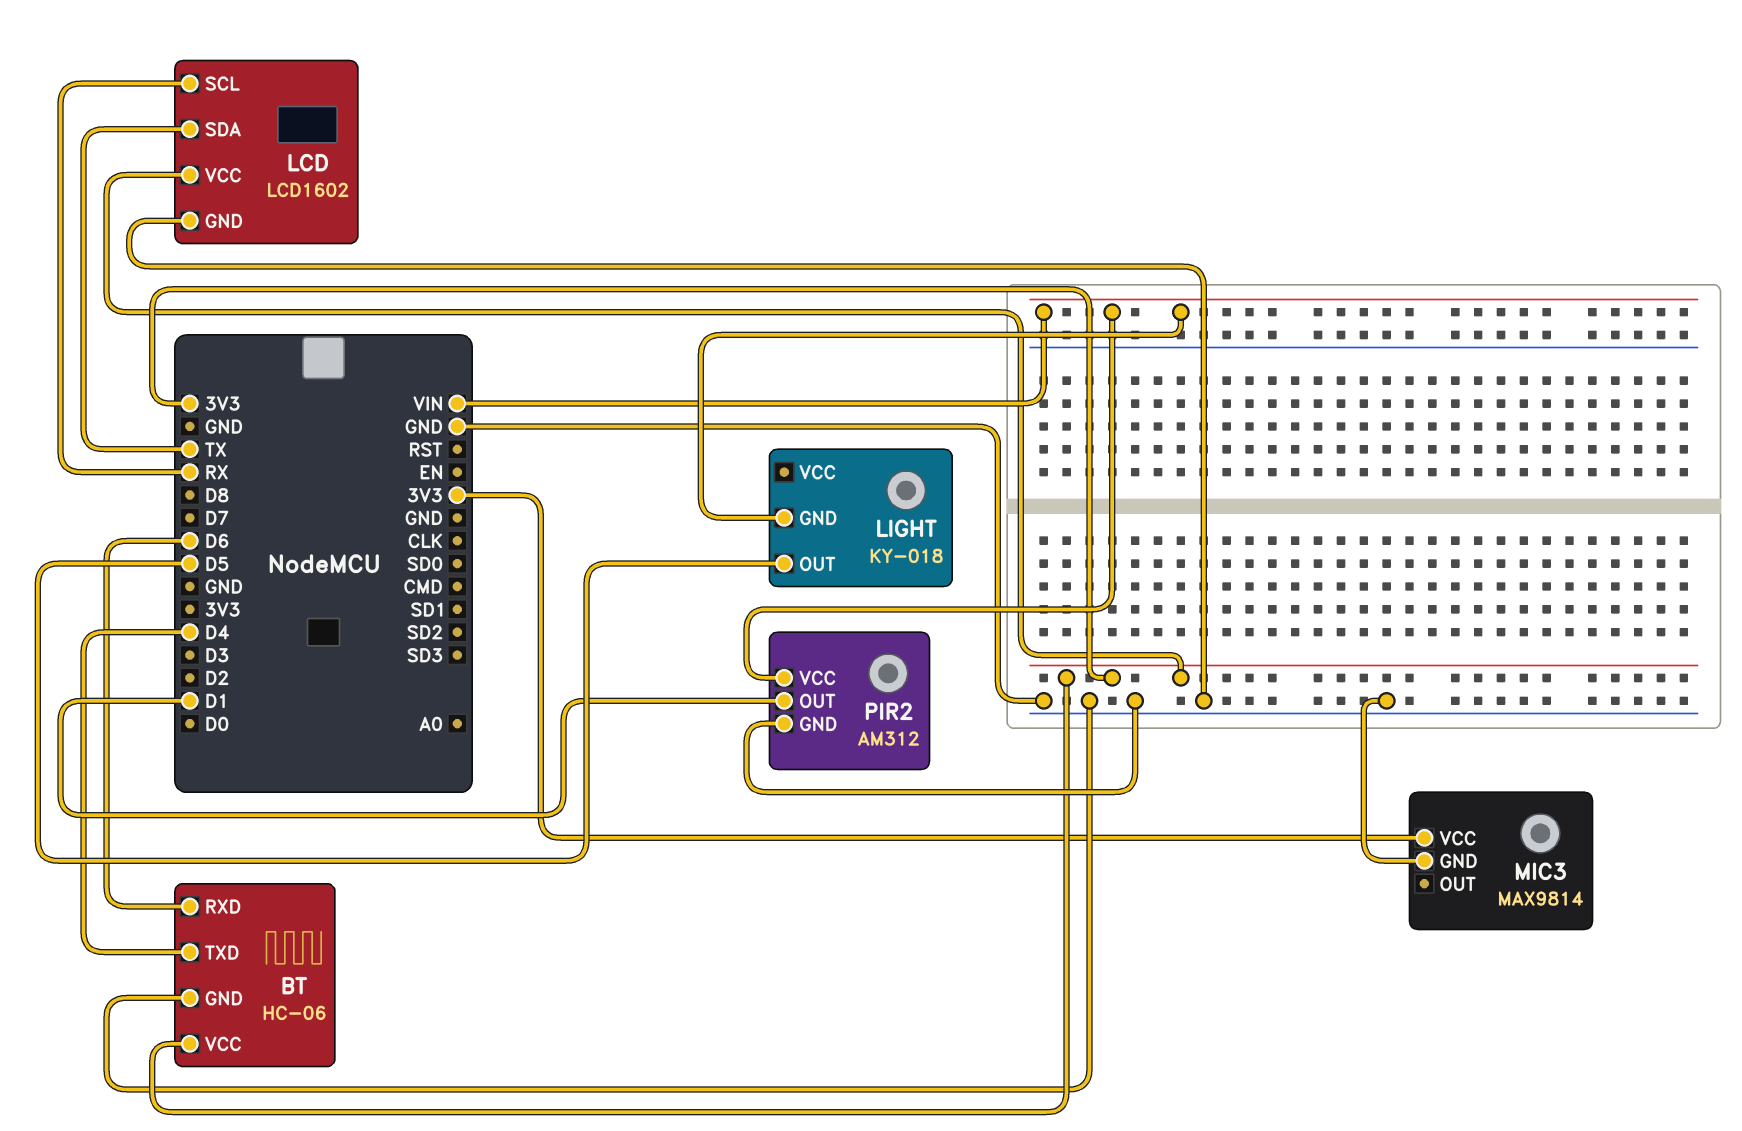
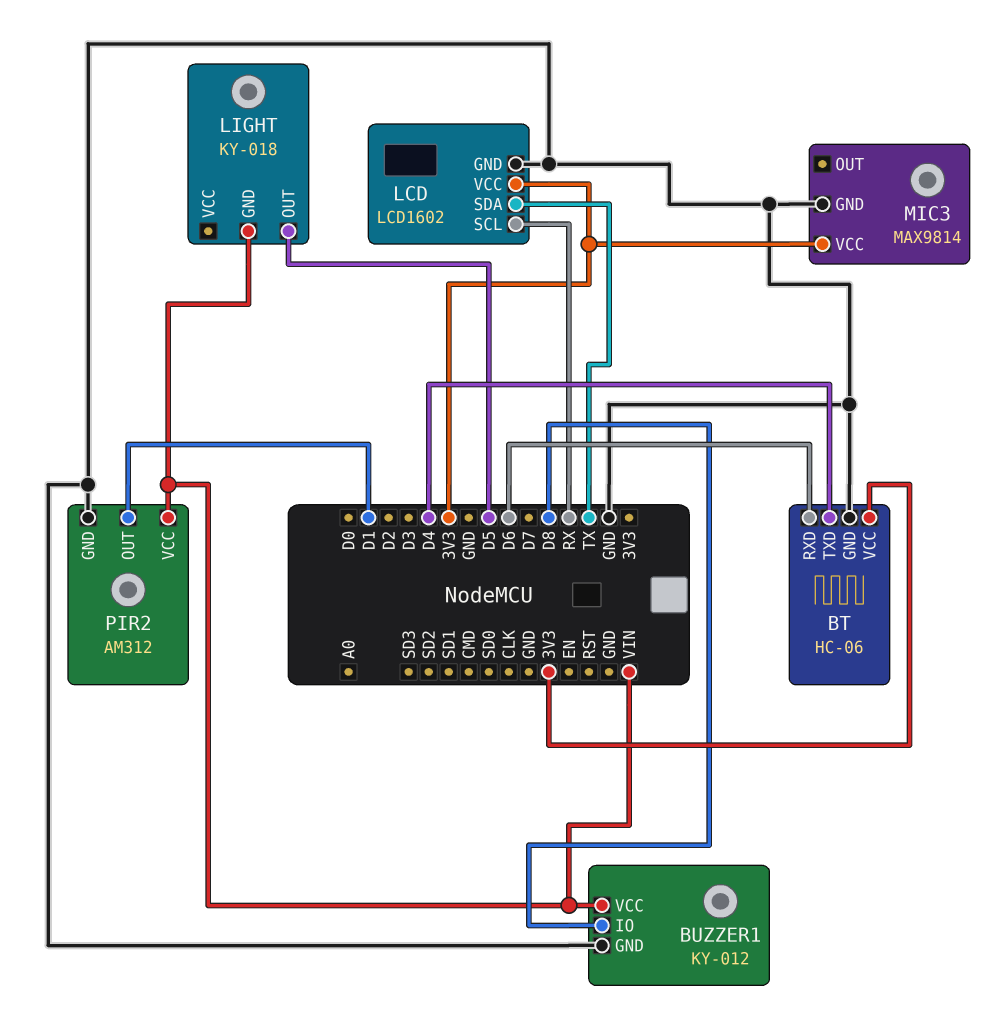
BUZZER1: none -> KY-012
BUZZER1 pin GND: none -> GND
BUZZER1 pin IO: none -> D8
BUZZER1 pin VCC: none -> VIN

